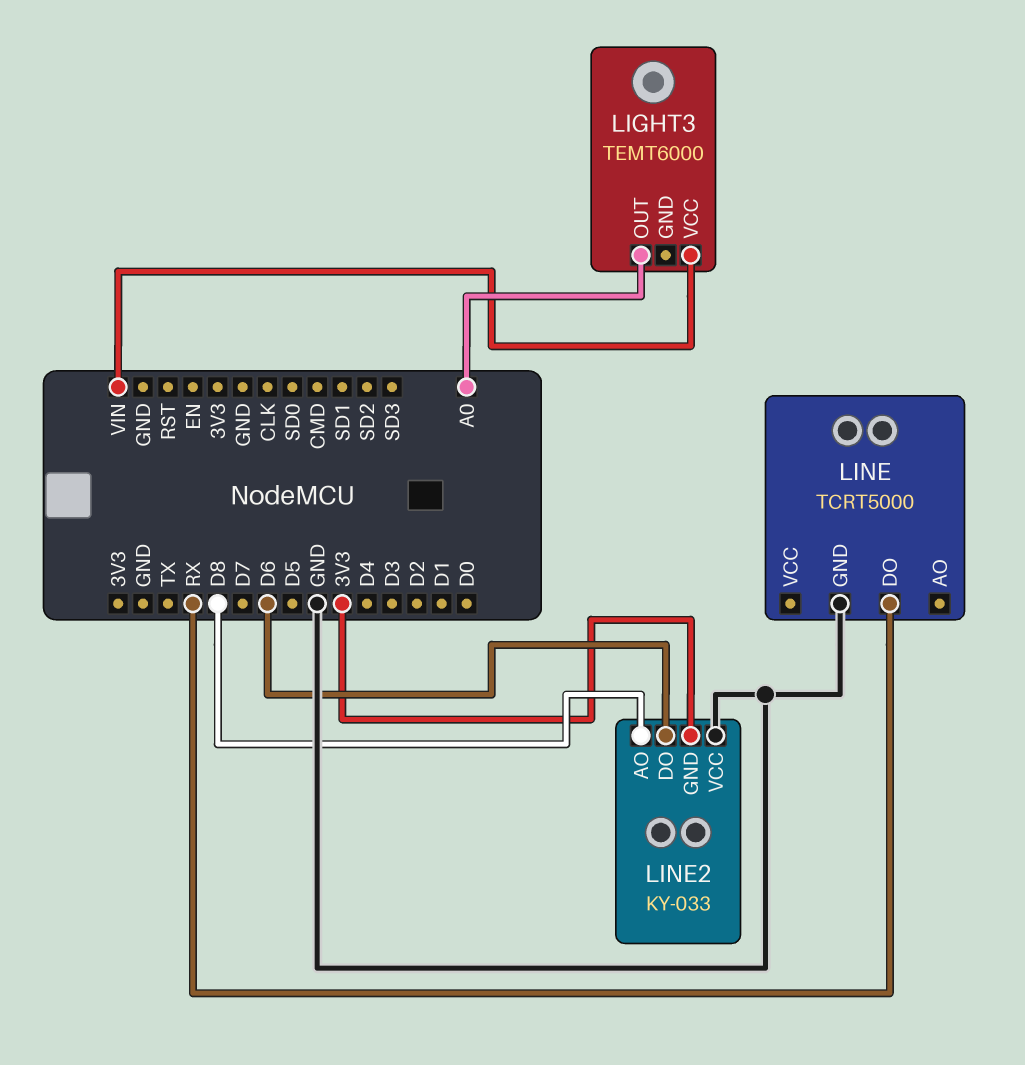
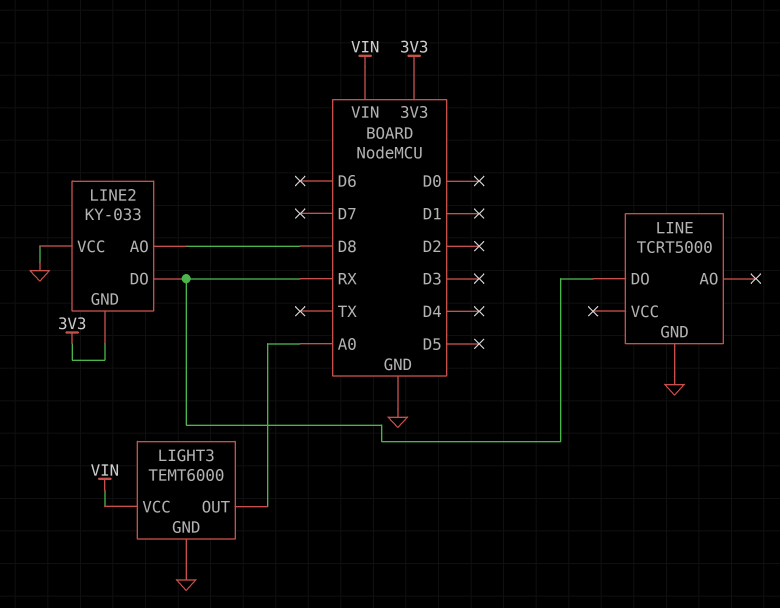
LIGHT3 pin GND: none -> GND
LINE2 pin DO: D6 -> RX

